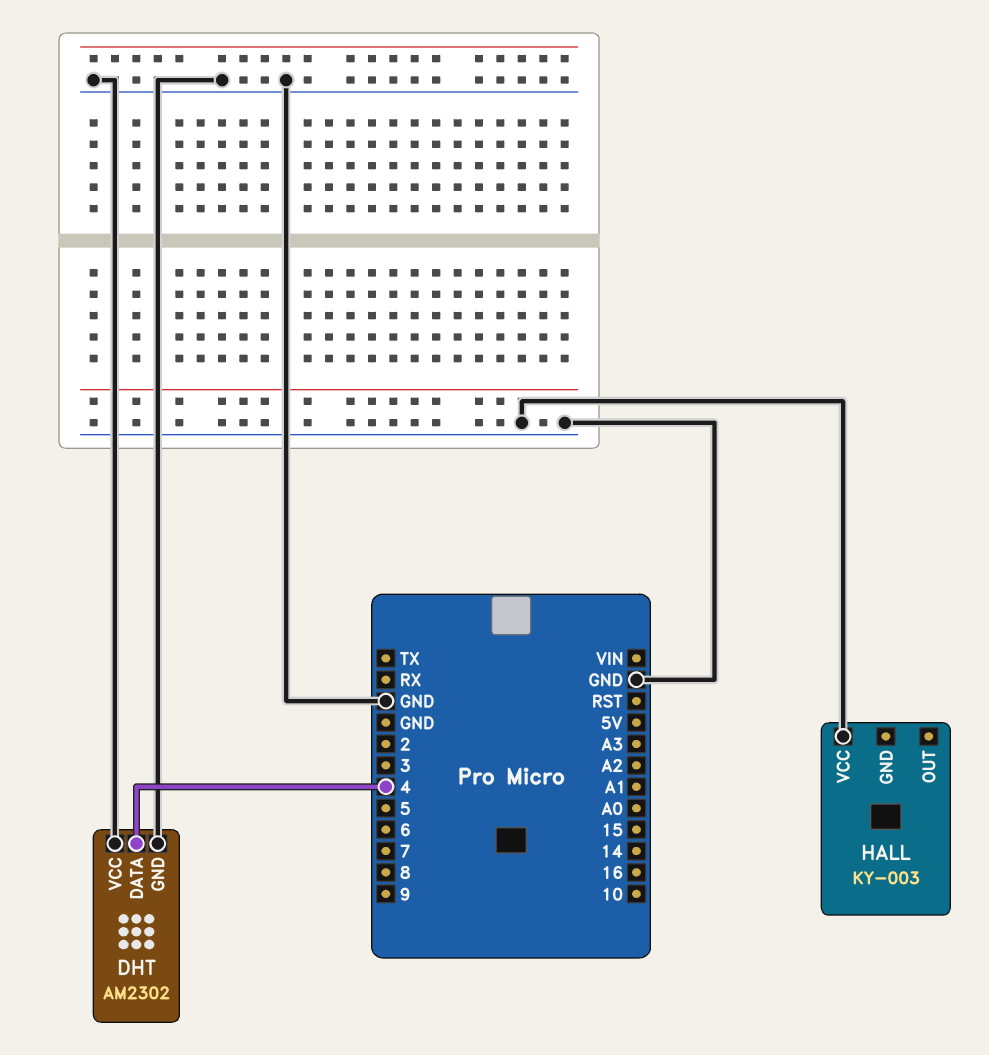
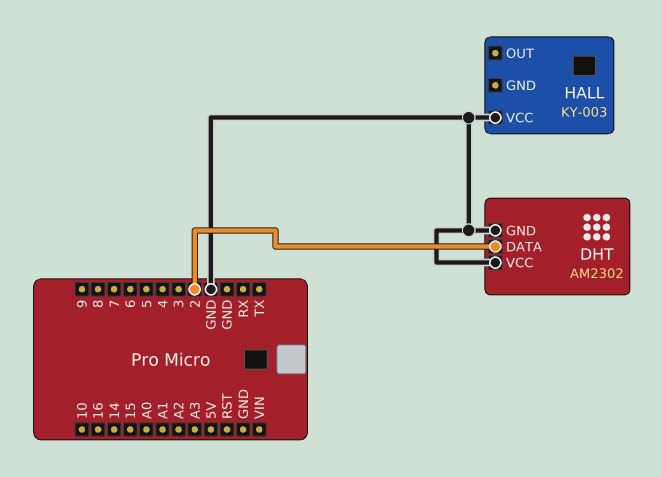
DHT pin DATA: 4 -> 2

